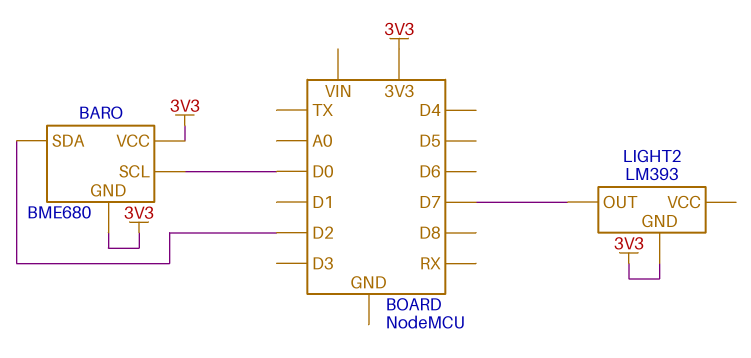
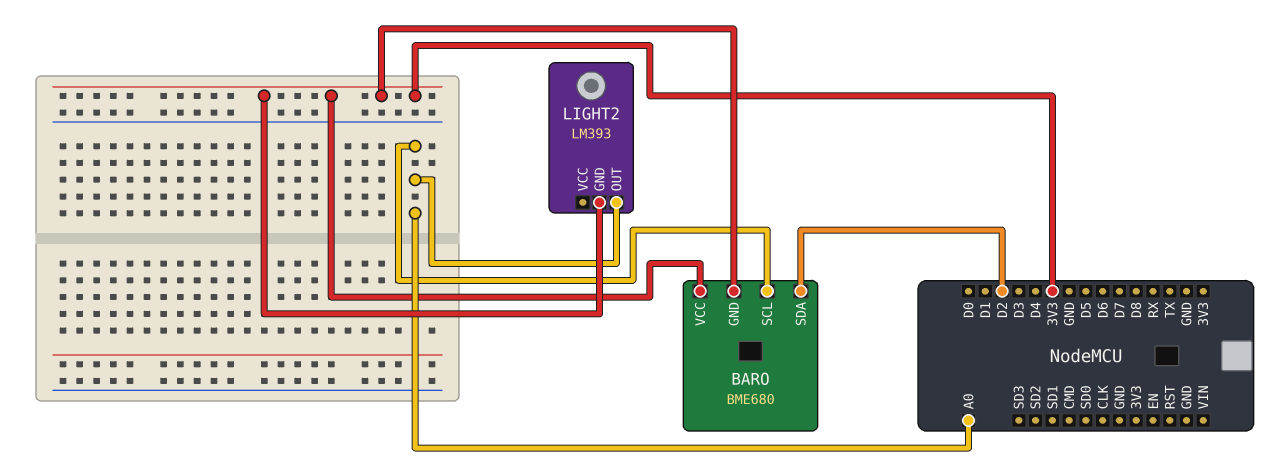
BARO pin SCL: D0 -> A0
LIGHT2 pin OUT: D7 -> A0

